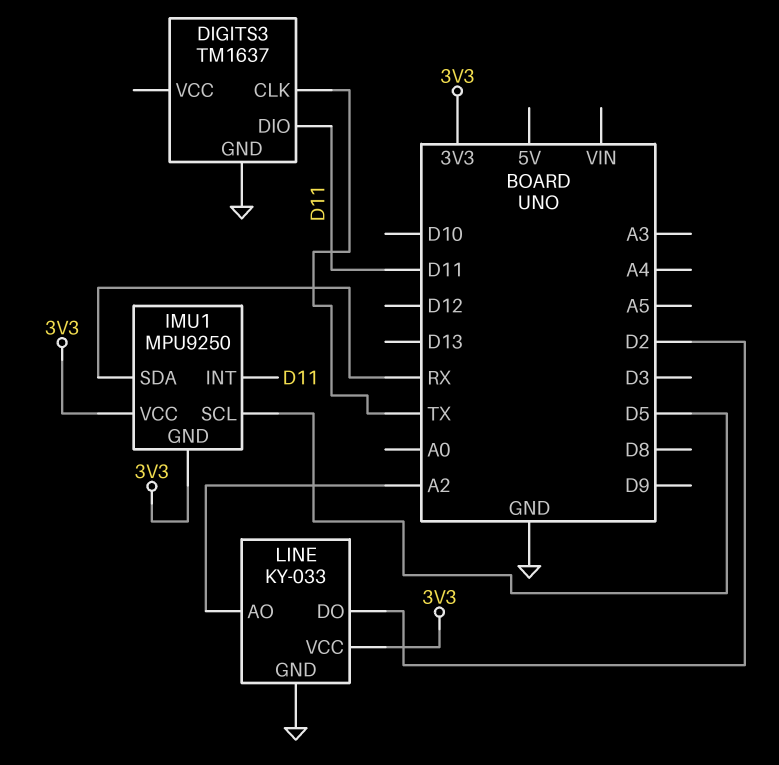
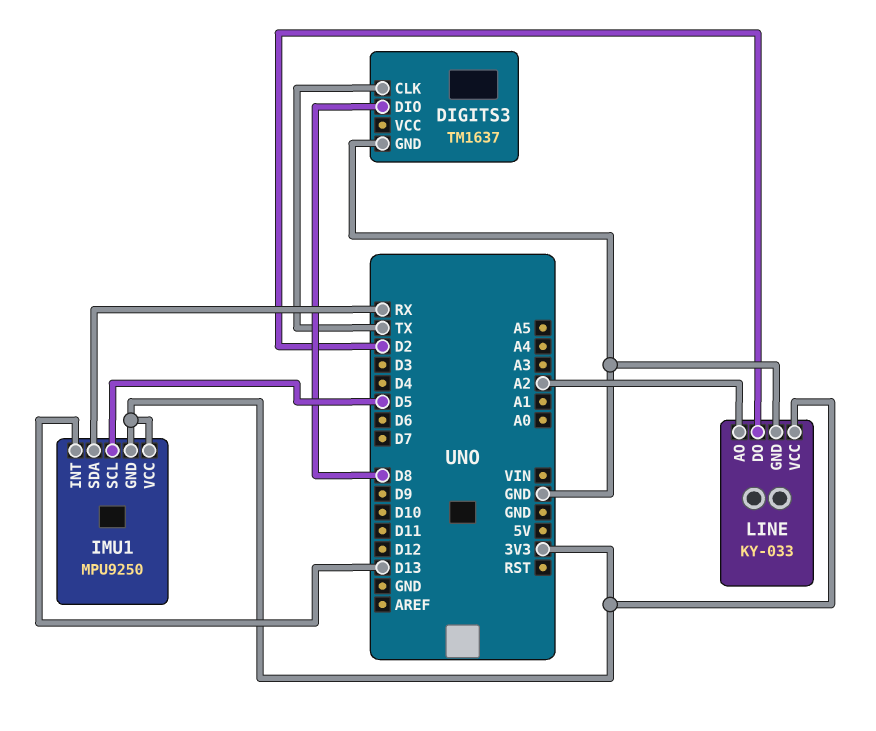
DIGITS3 pin DIO: D11 -> D8
IMU1 pin INT: D11 -> D13

